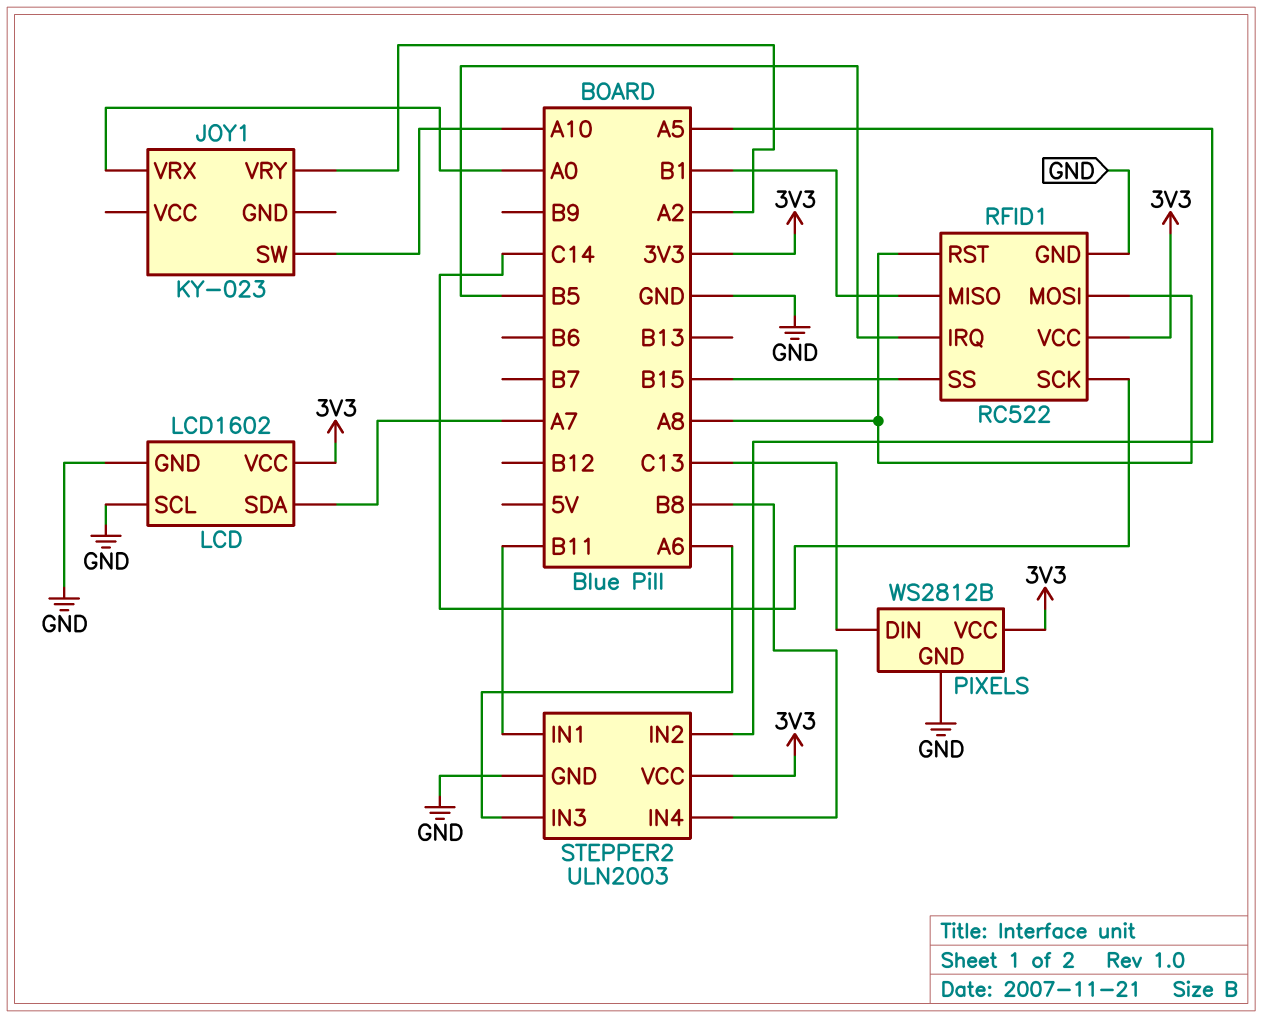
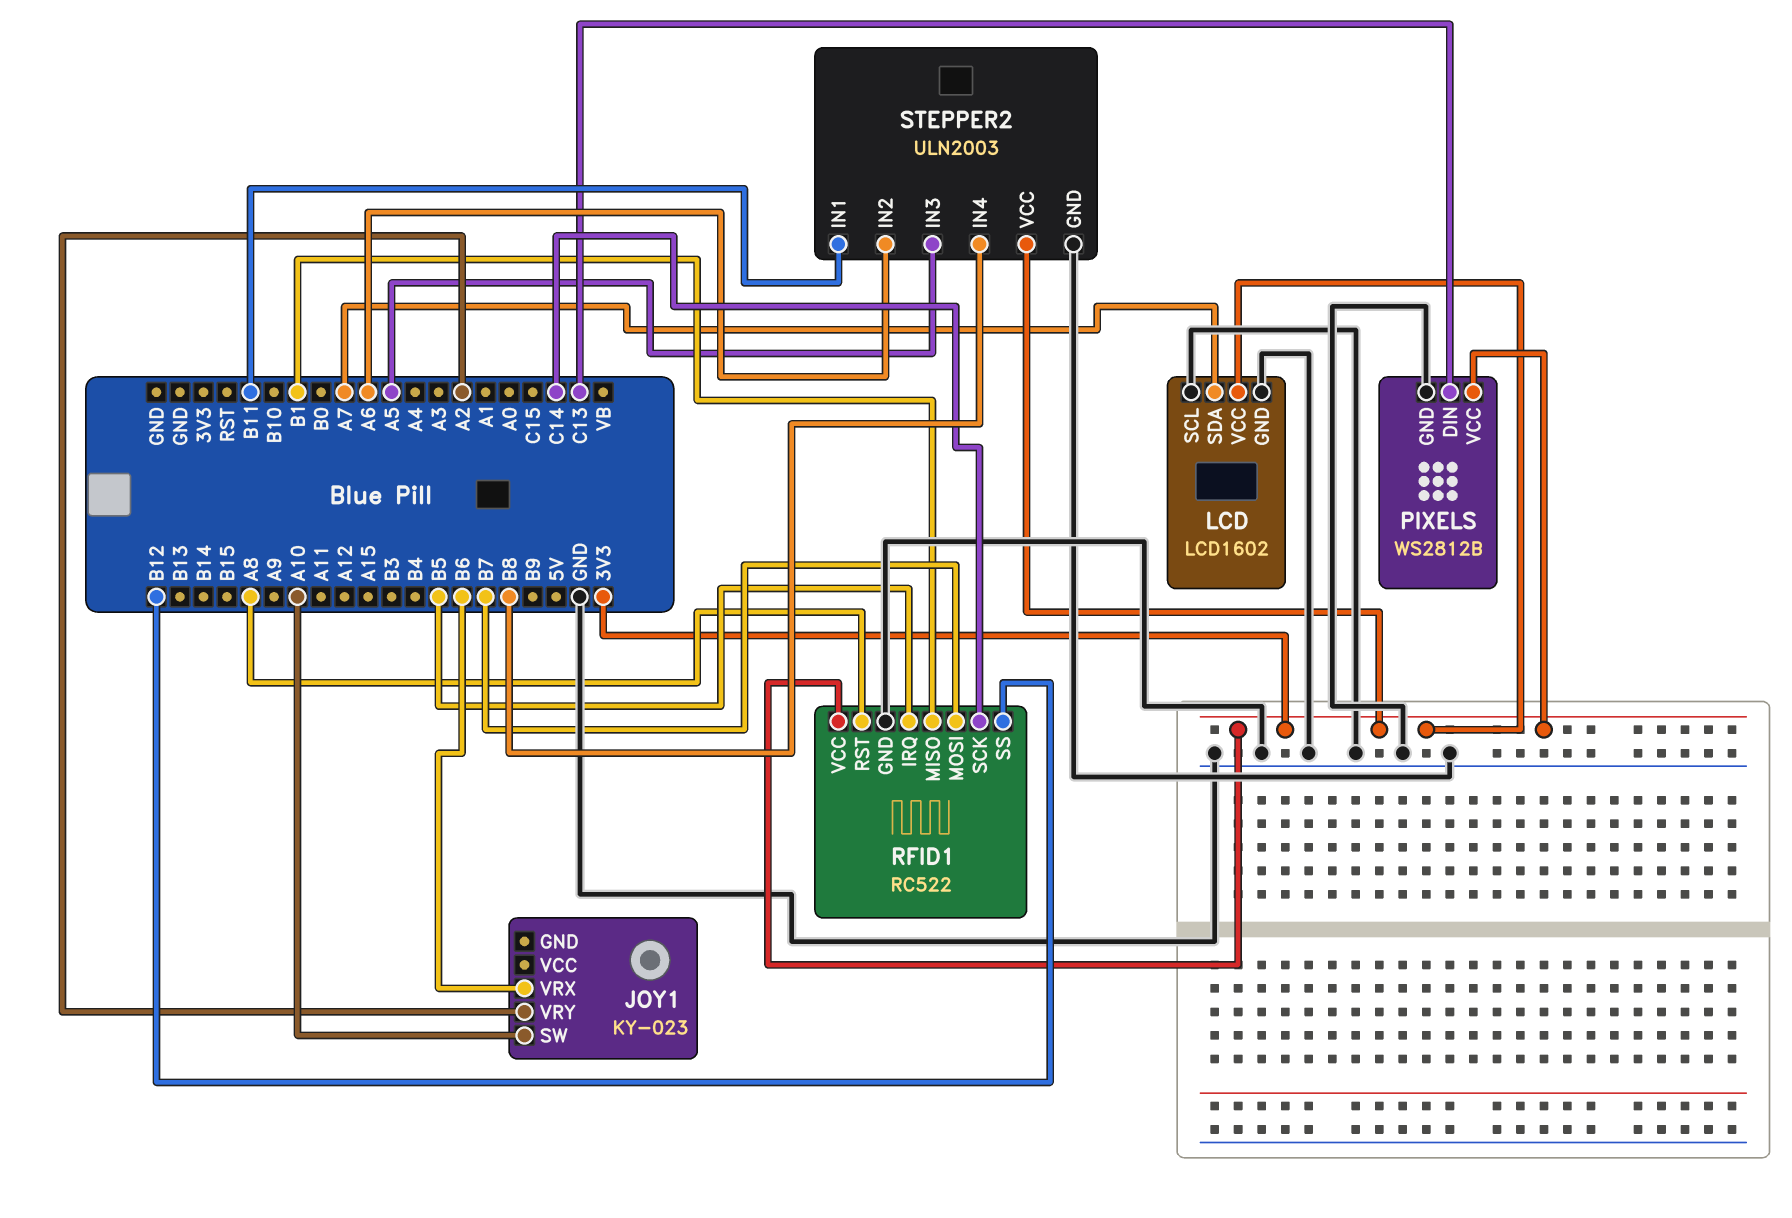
JOY1 pin VRX: A0 -> B6
RFID1 pin MOSI: A8 -> B7
RFID1 pin SS: B15 -> B12
STEPPER2 pin IN2: A5 -> A6
STEPPER2 pin IN3: A6 -> A5

